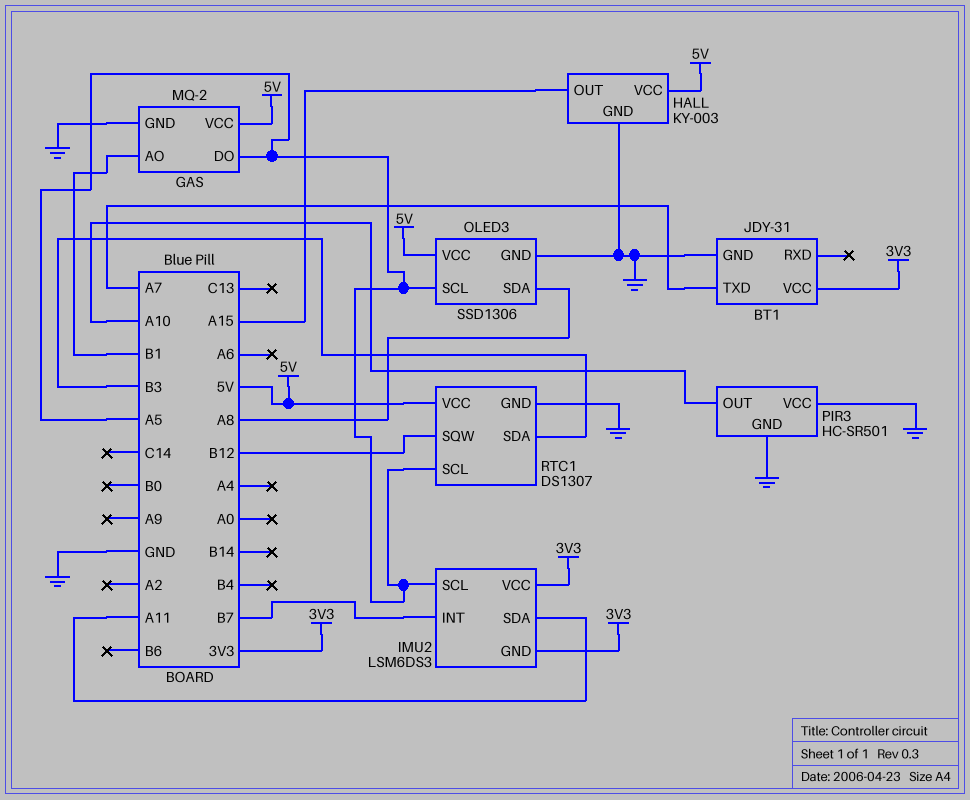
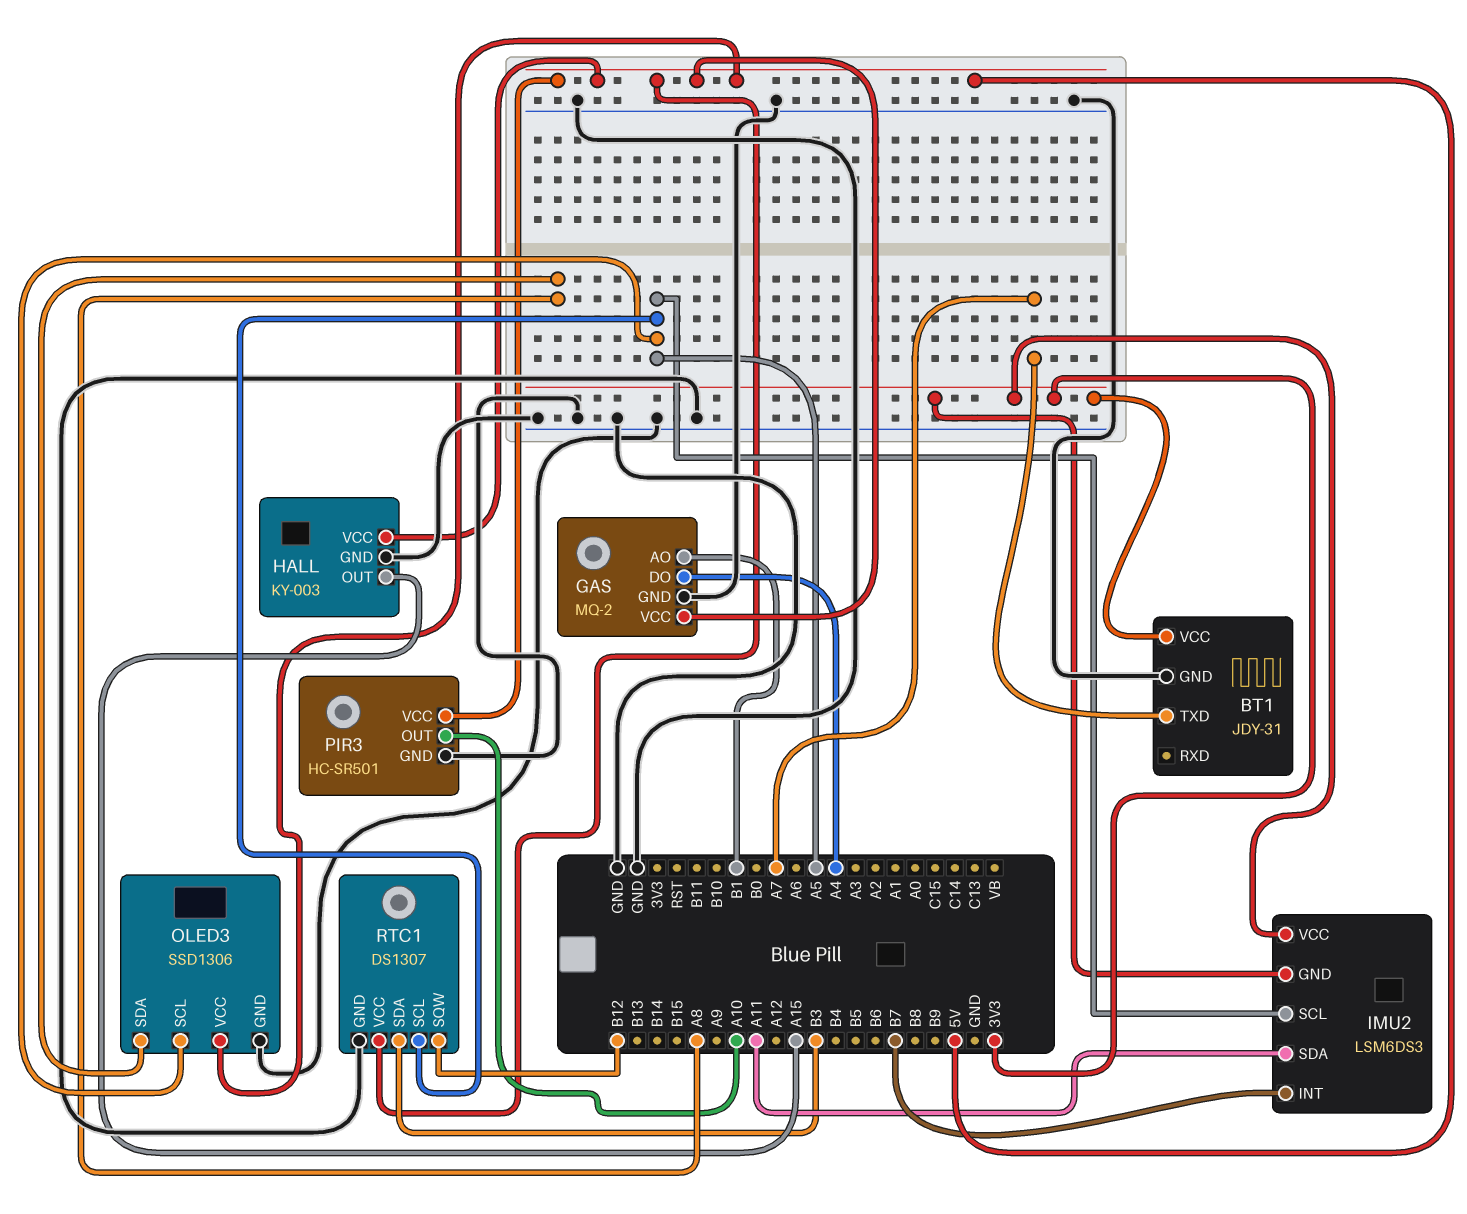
GAS pin DO: A5 -> A4
PIR3 pin VCC: GND -> 5V

